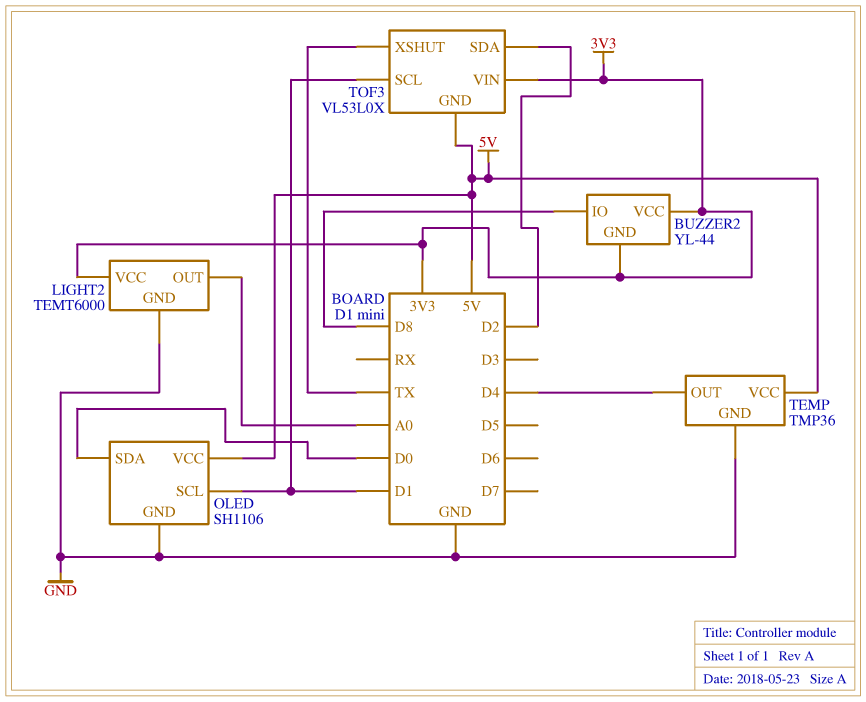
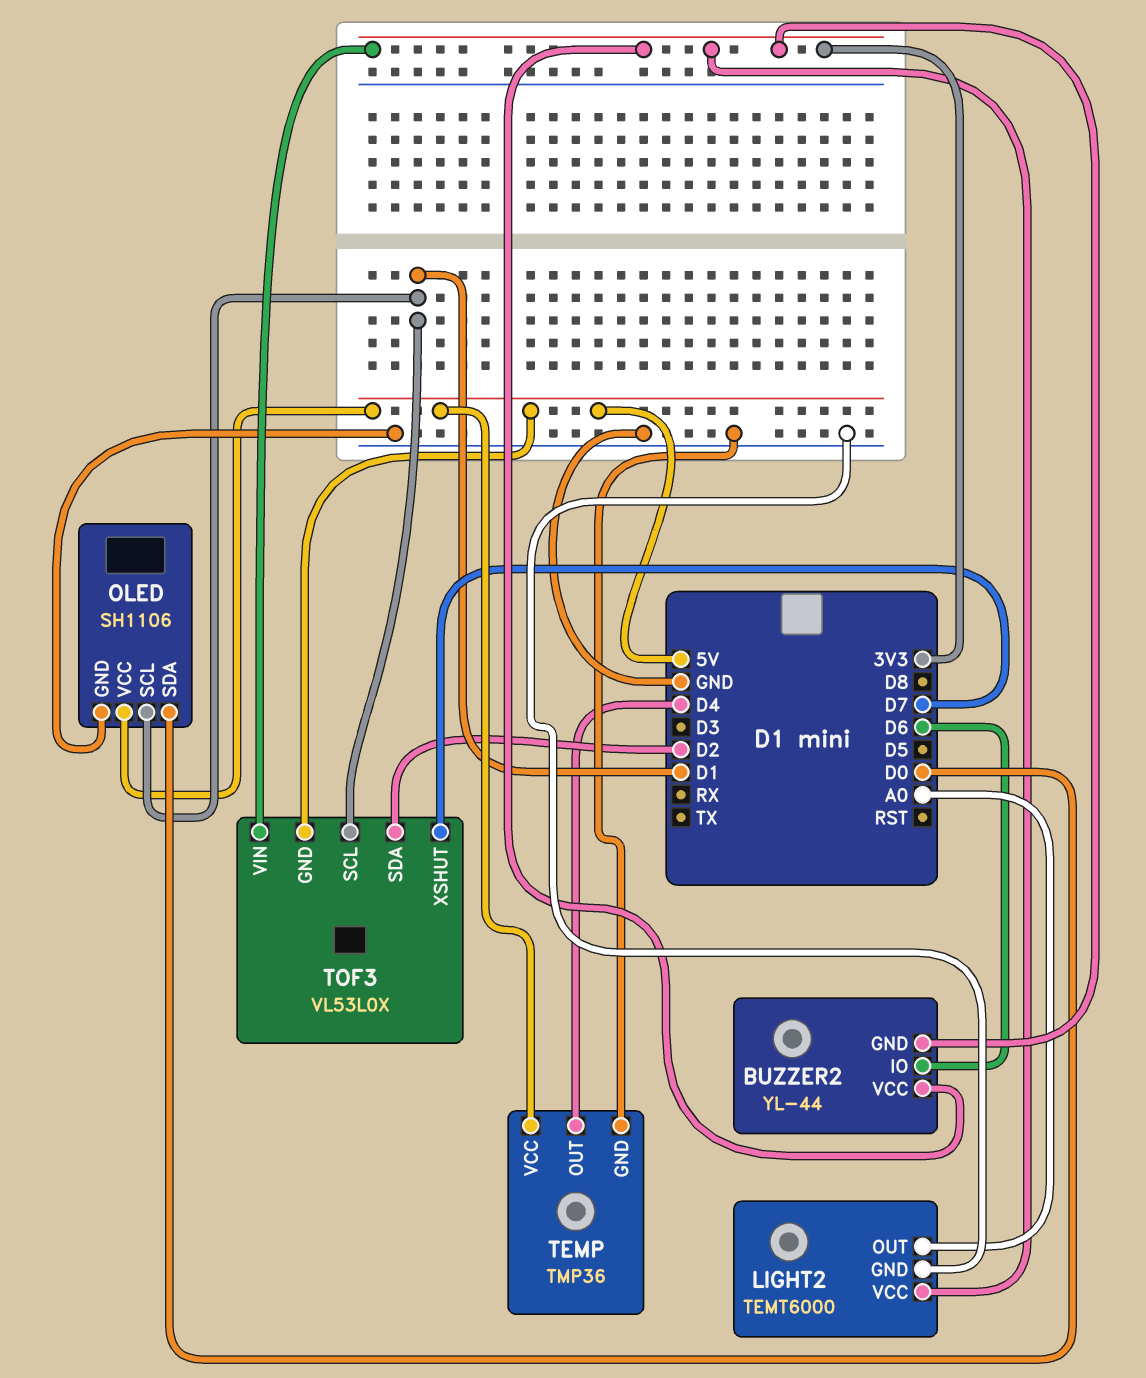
BUZZER2 pin IO: D8 -> D6
TOF3 pin XSHUT: TX -> D7

